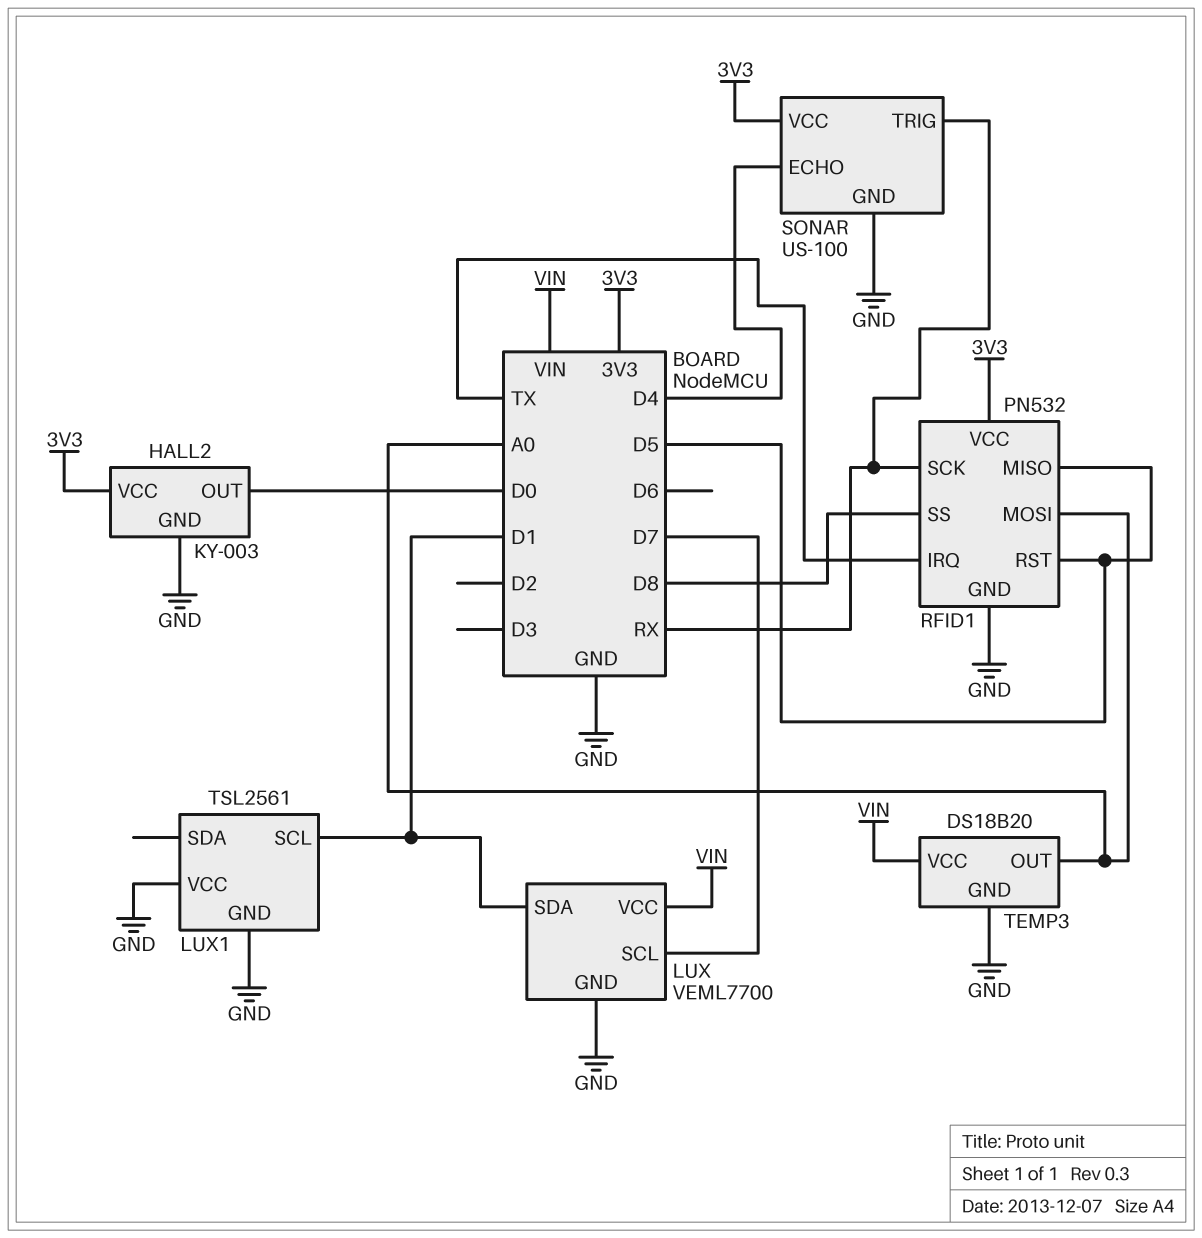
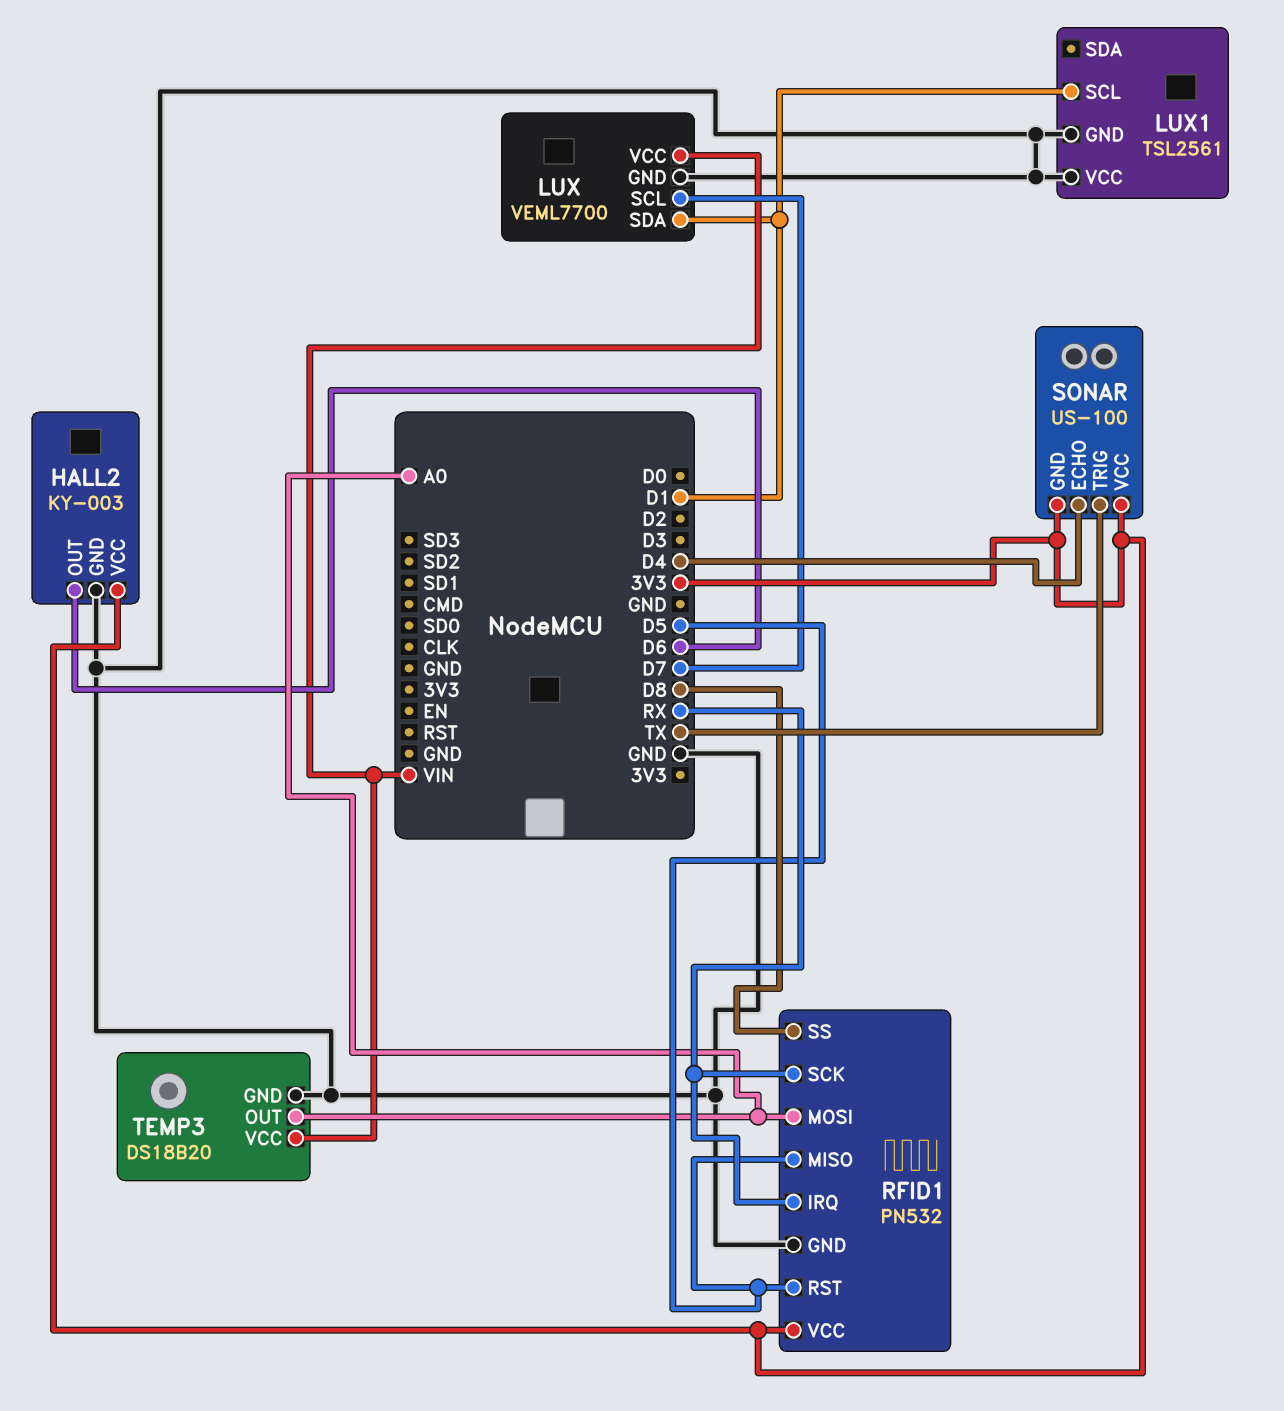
HALL2 pin OUT: D0 -> D6
RFID1 pin IRQ: TX -> RX
SONAR pin GND: GND -> 3V3
SONAR pin TRIG: RX -> TX

